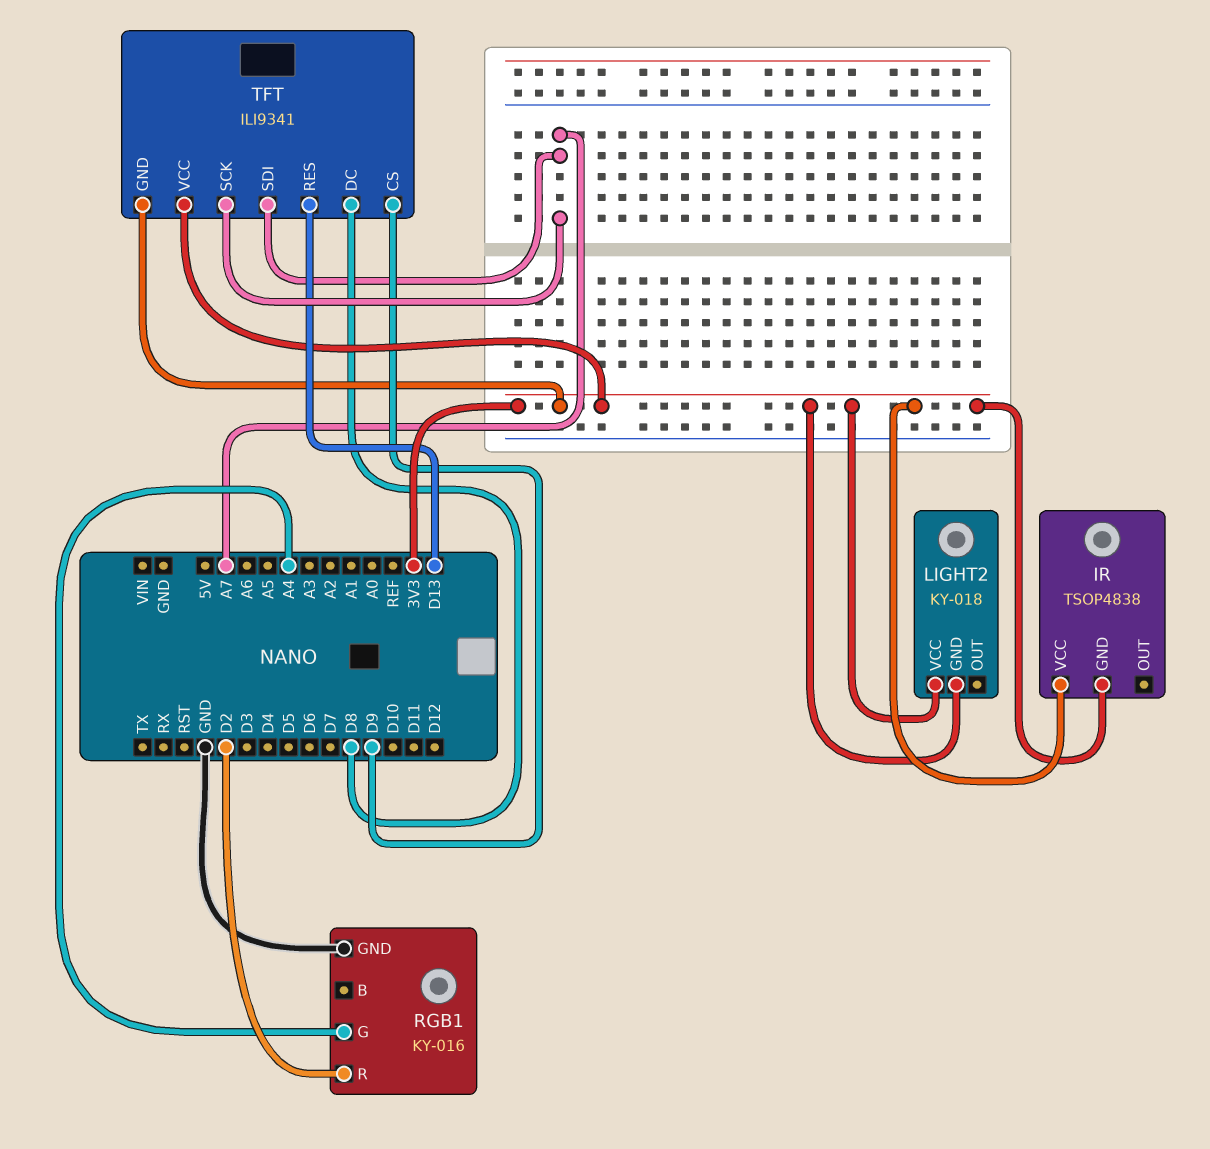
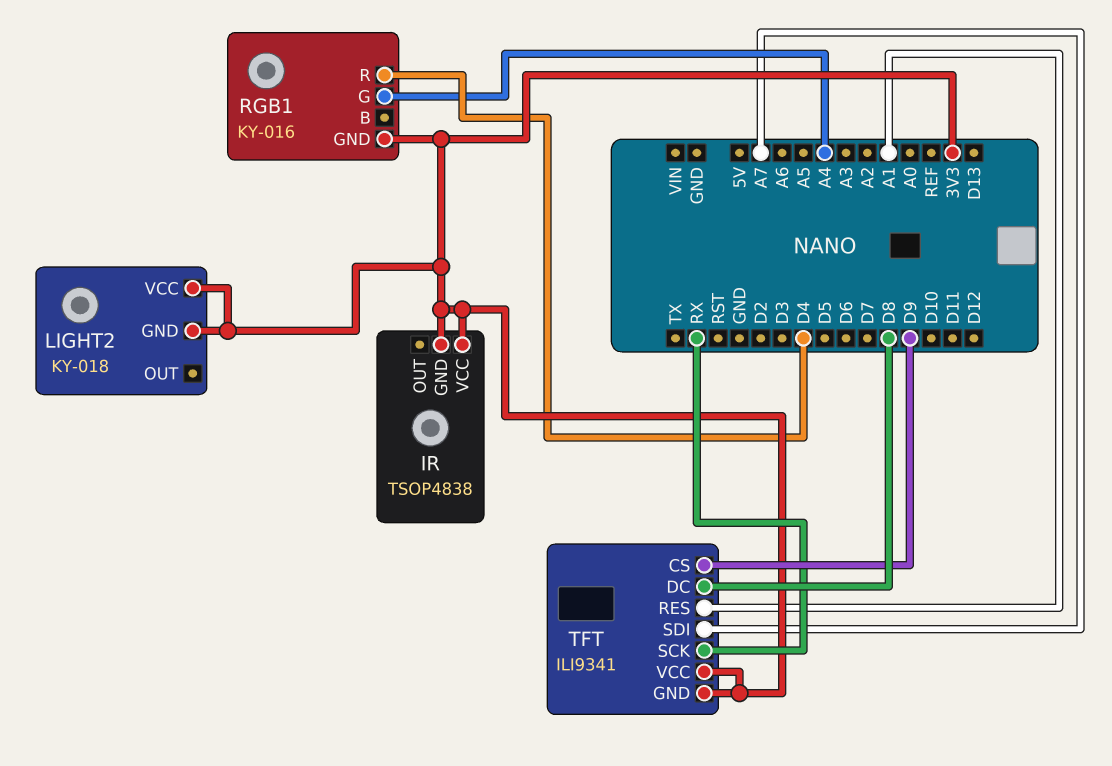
RGB1 pin GND: GND -> 3V3
RGB1 pin R: D2 -> D4
TFT pin RES: D13 -> A1
TFT pin SCK: A7 -> RX

